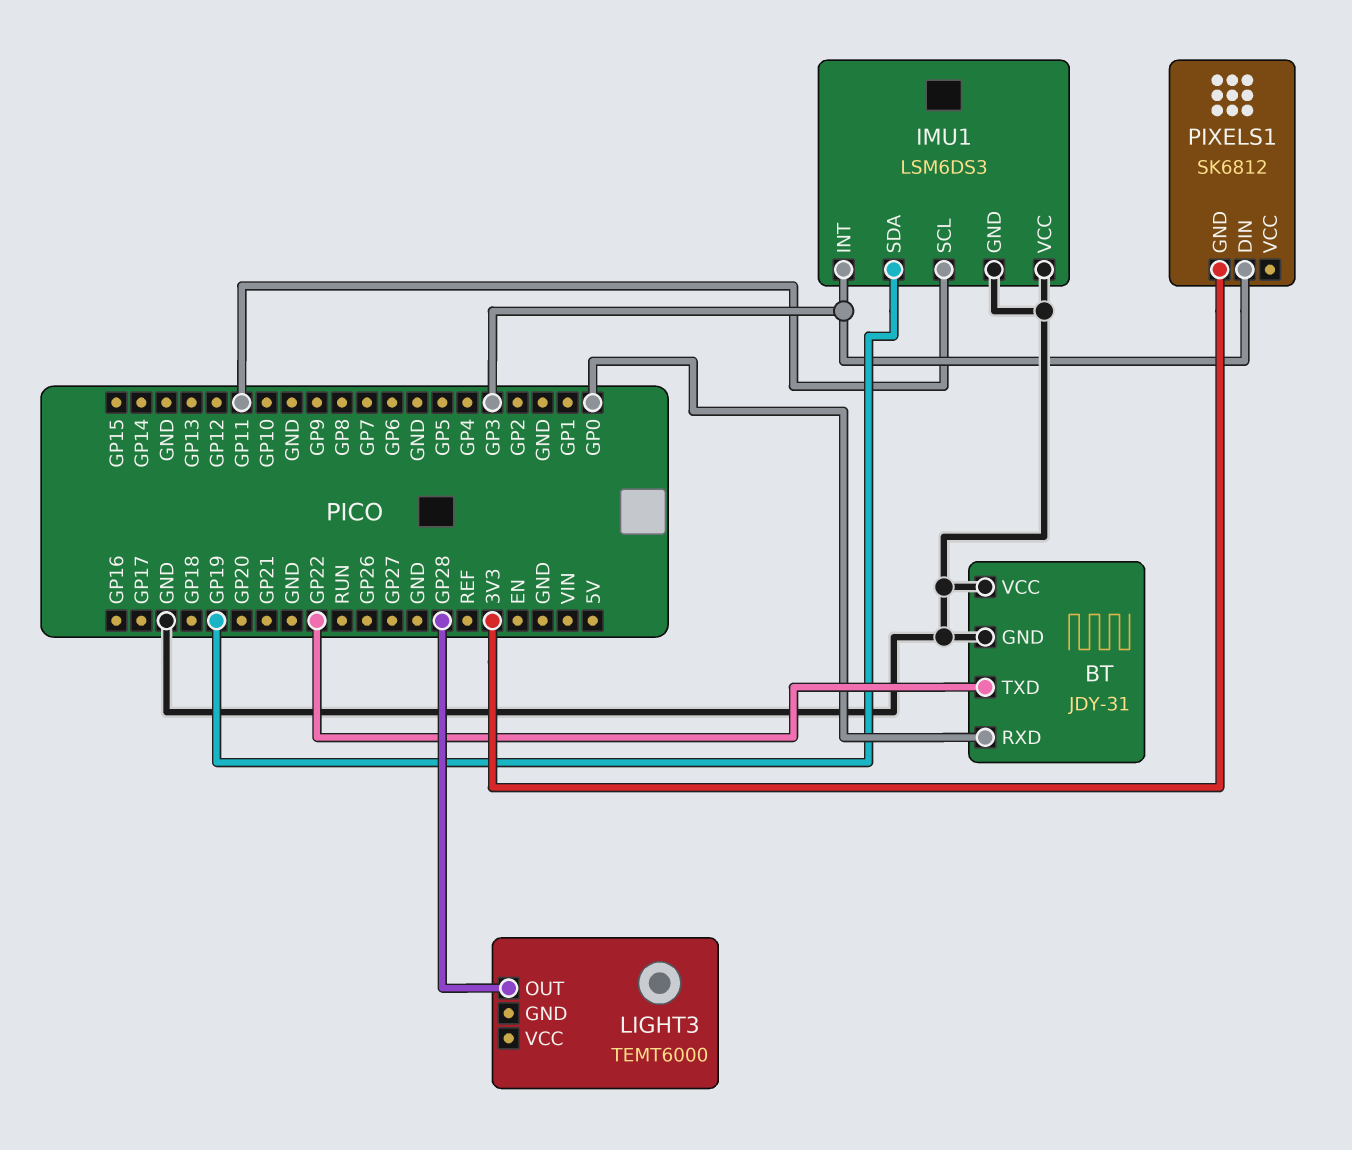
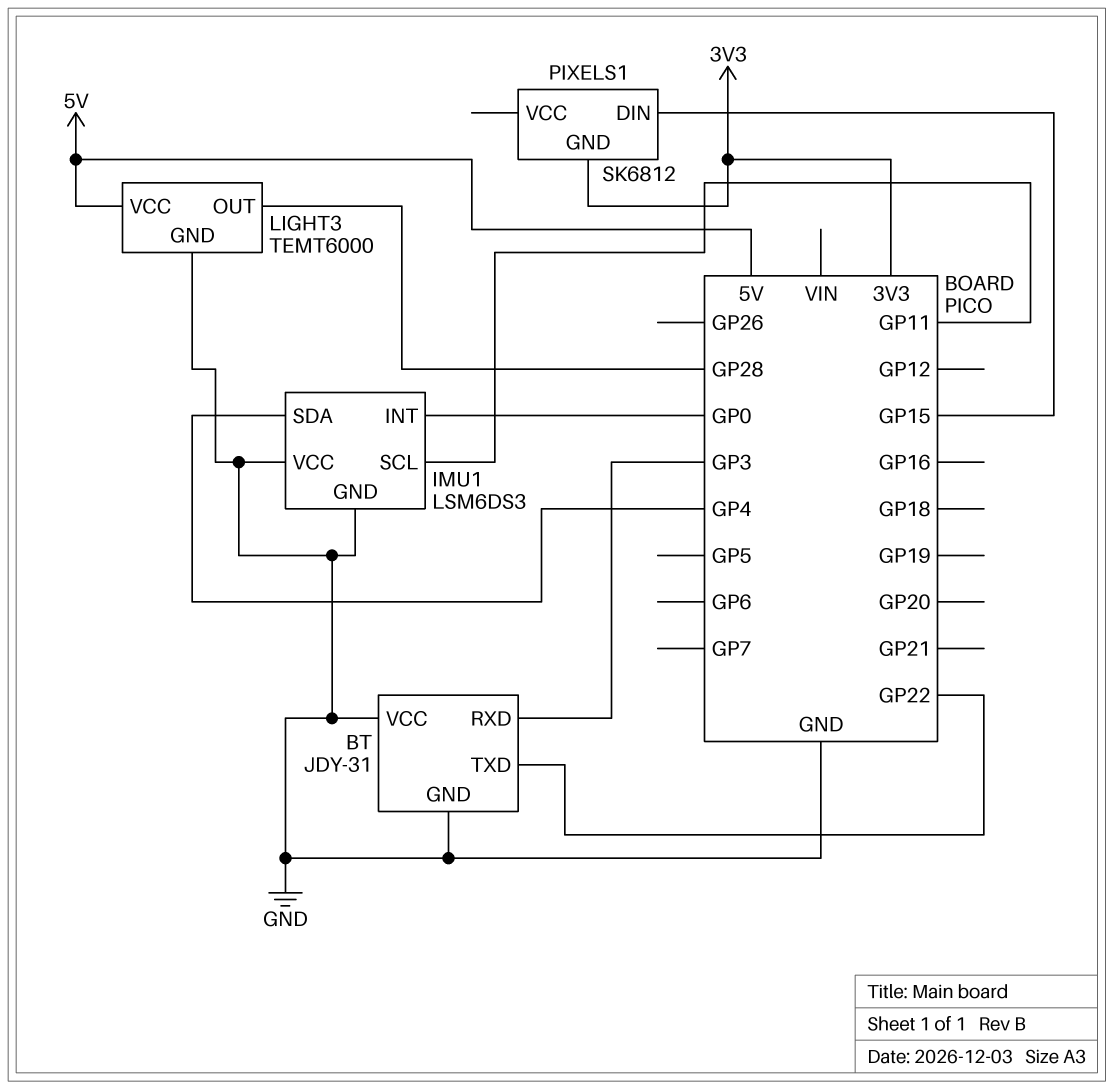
BT pin RXD: GP0 -> GP3
IMU1 pin INT: GP3 -> GP0
IMU1 pin SDA: GP19 -> GP4
LIGHT3 pin GND: none -> GND
LIGHT3 pin VCC: none -> 5V
PIXELS1 pin DIN: GP3 -> GP15

